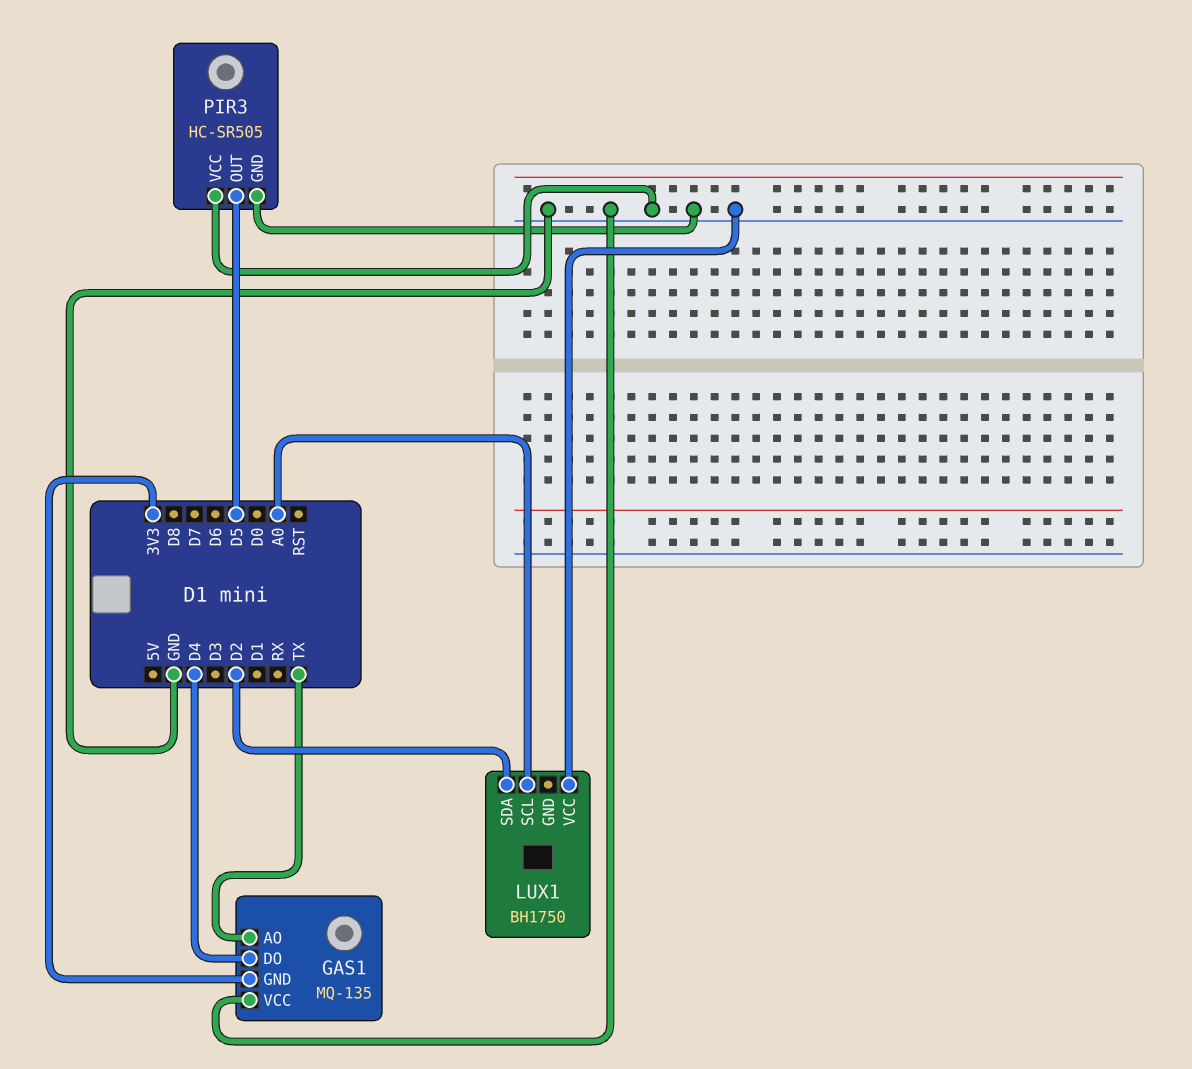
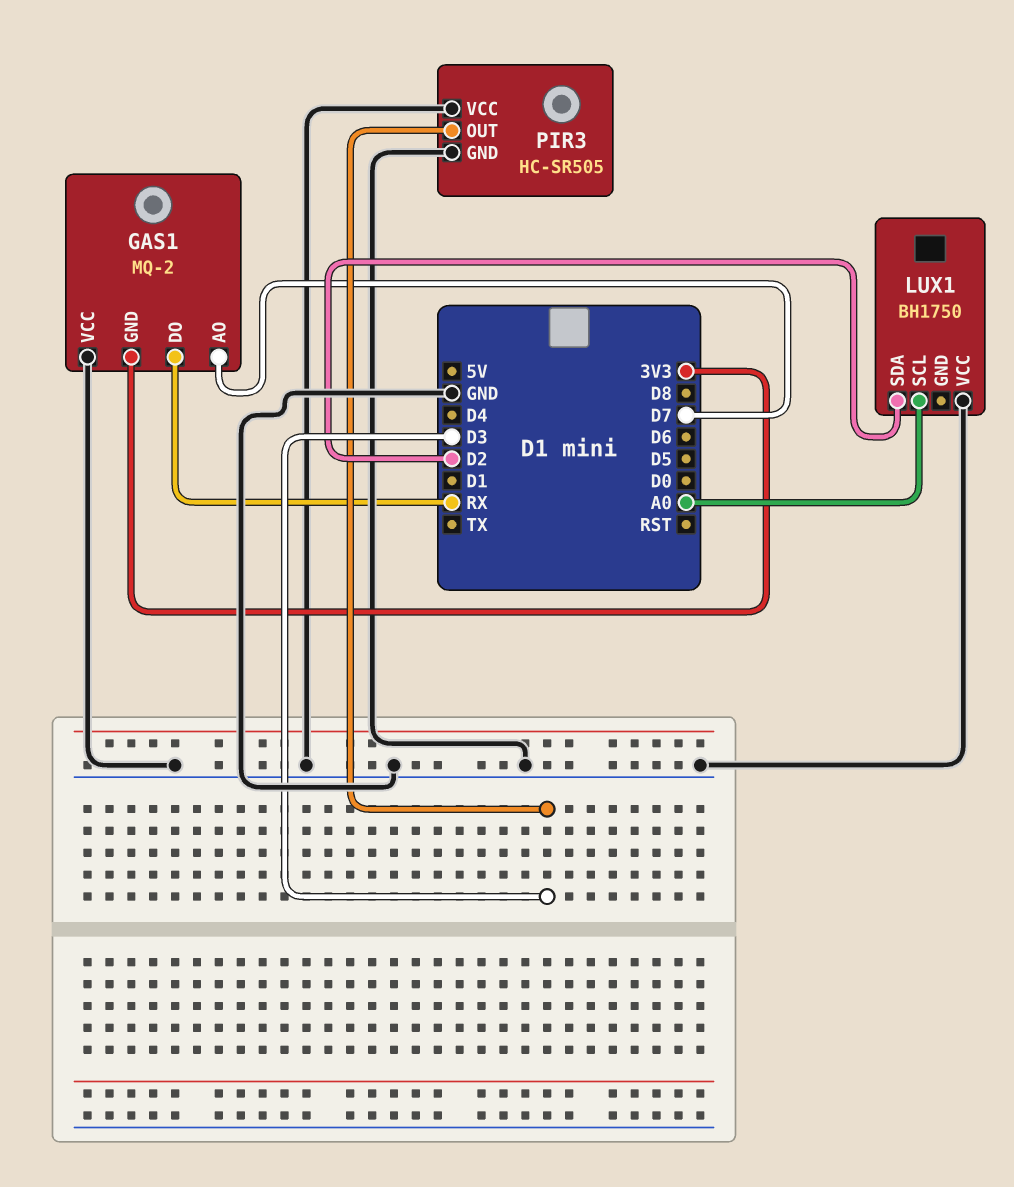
GAS1: MQ-135 -> MQ-2
GAS1 pin AO: TX -> D7
GAS1 pin DO: D4 -> RX
PIR3 pin OUT: D5 -> D3

